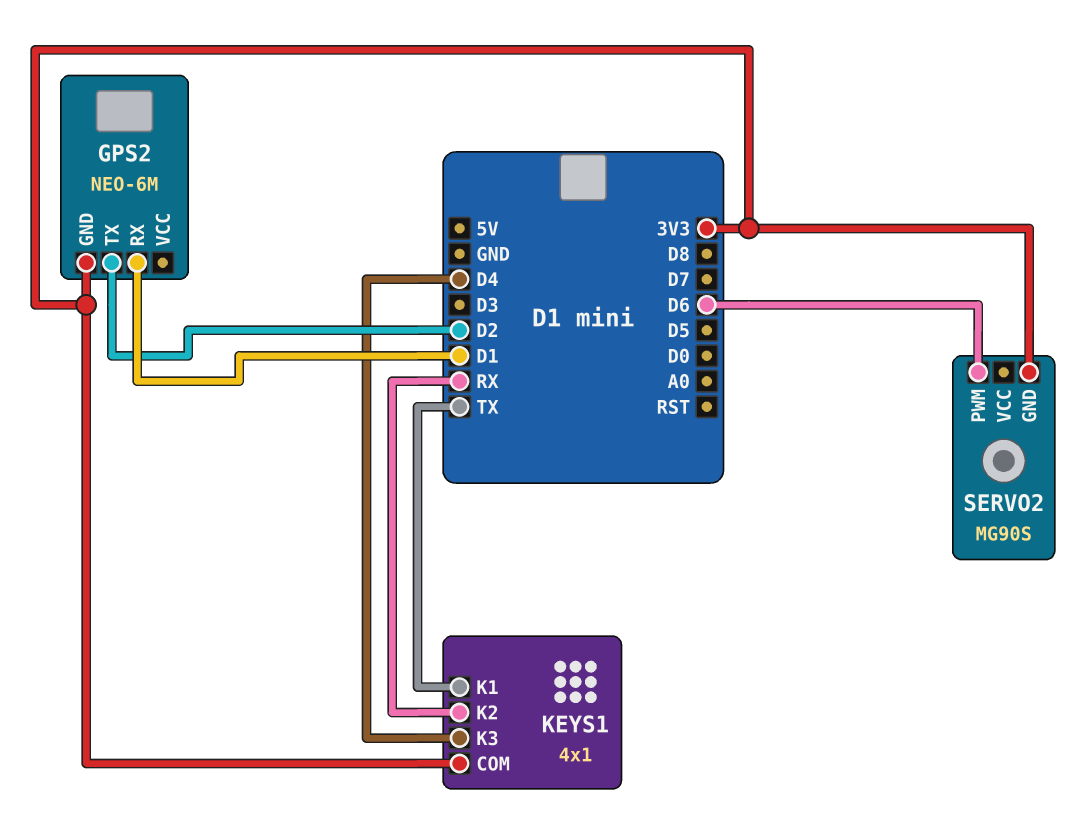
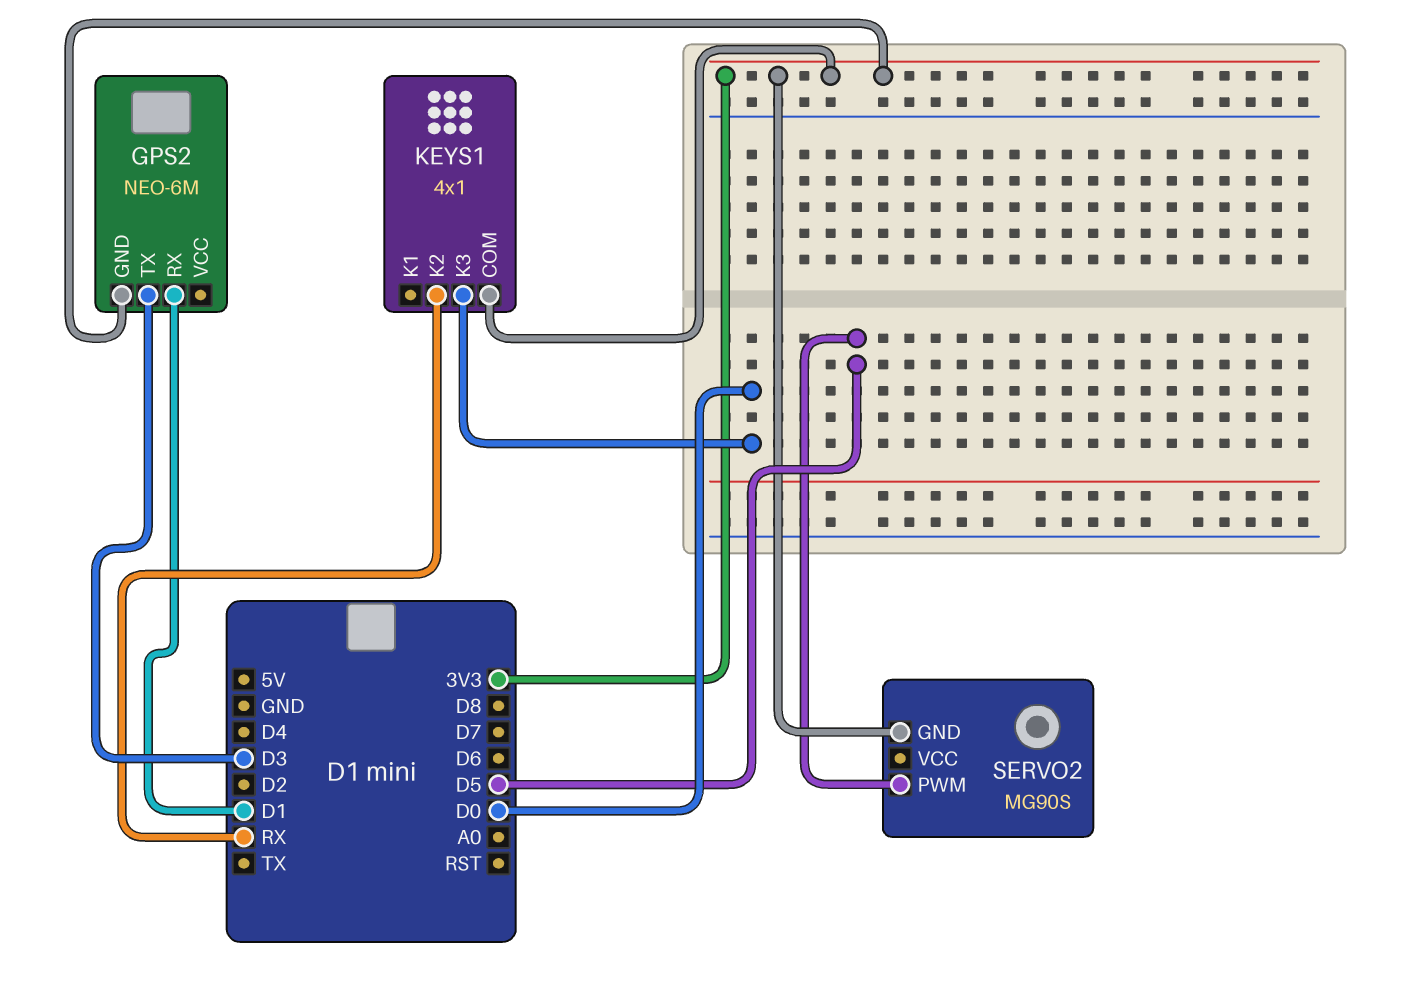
GPS2 pin TX: D2 -> D3
KEYS1 pin K1: TX -> none
KEYS1 pin K3: D4 -> D0
SERVO2 pin PWM: D6 -> D5

